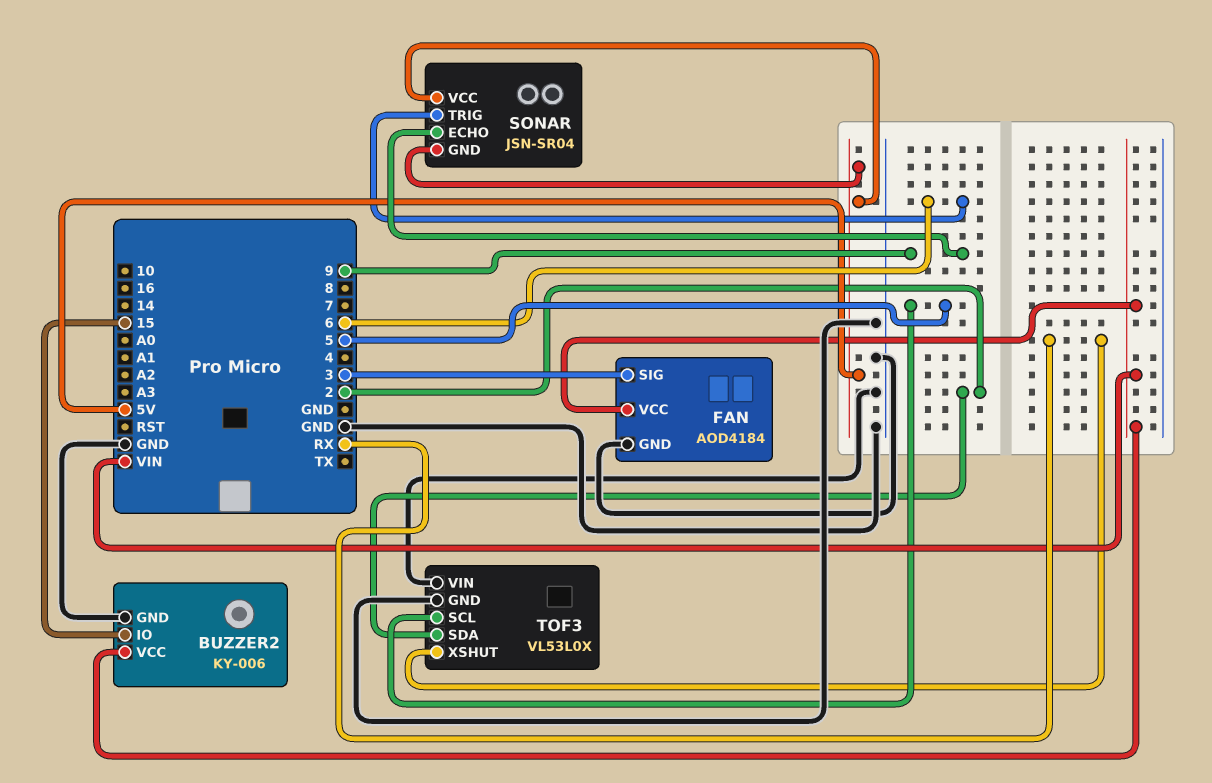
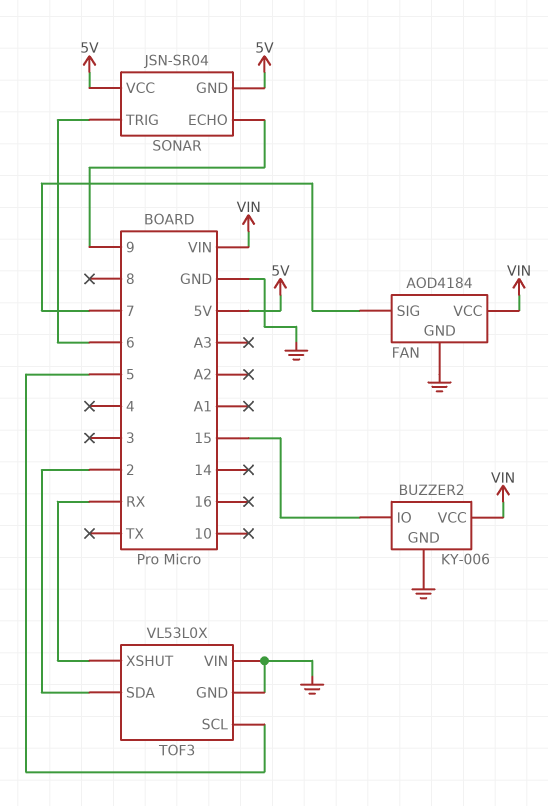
FAN pin SIG: 3 -> 7

